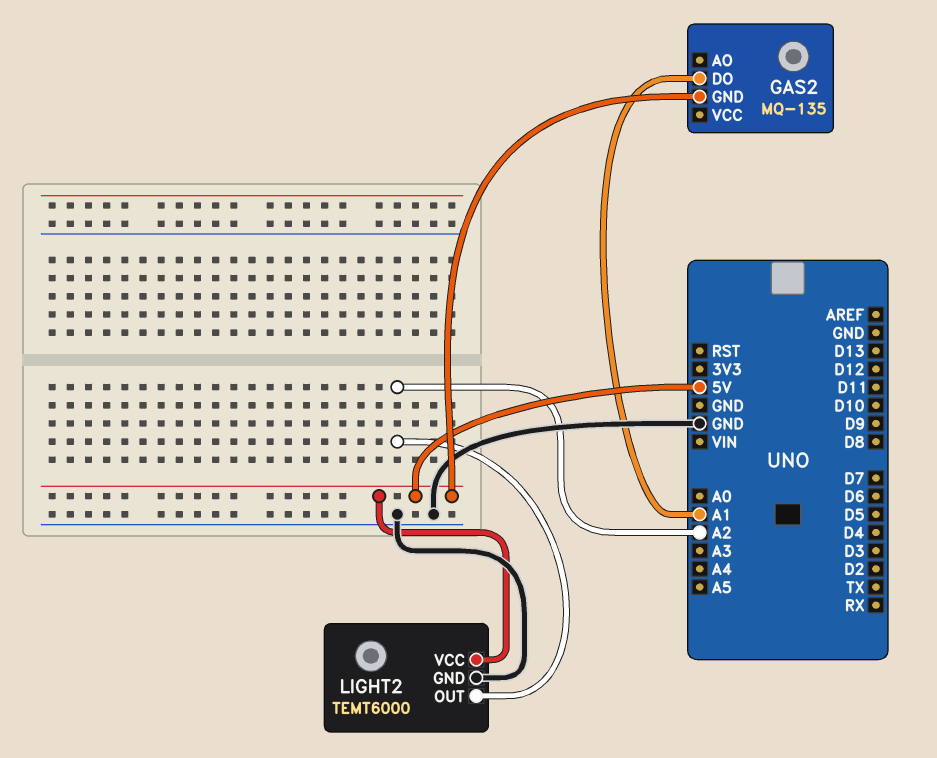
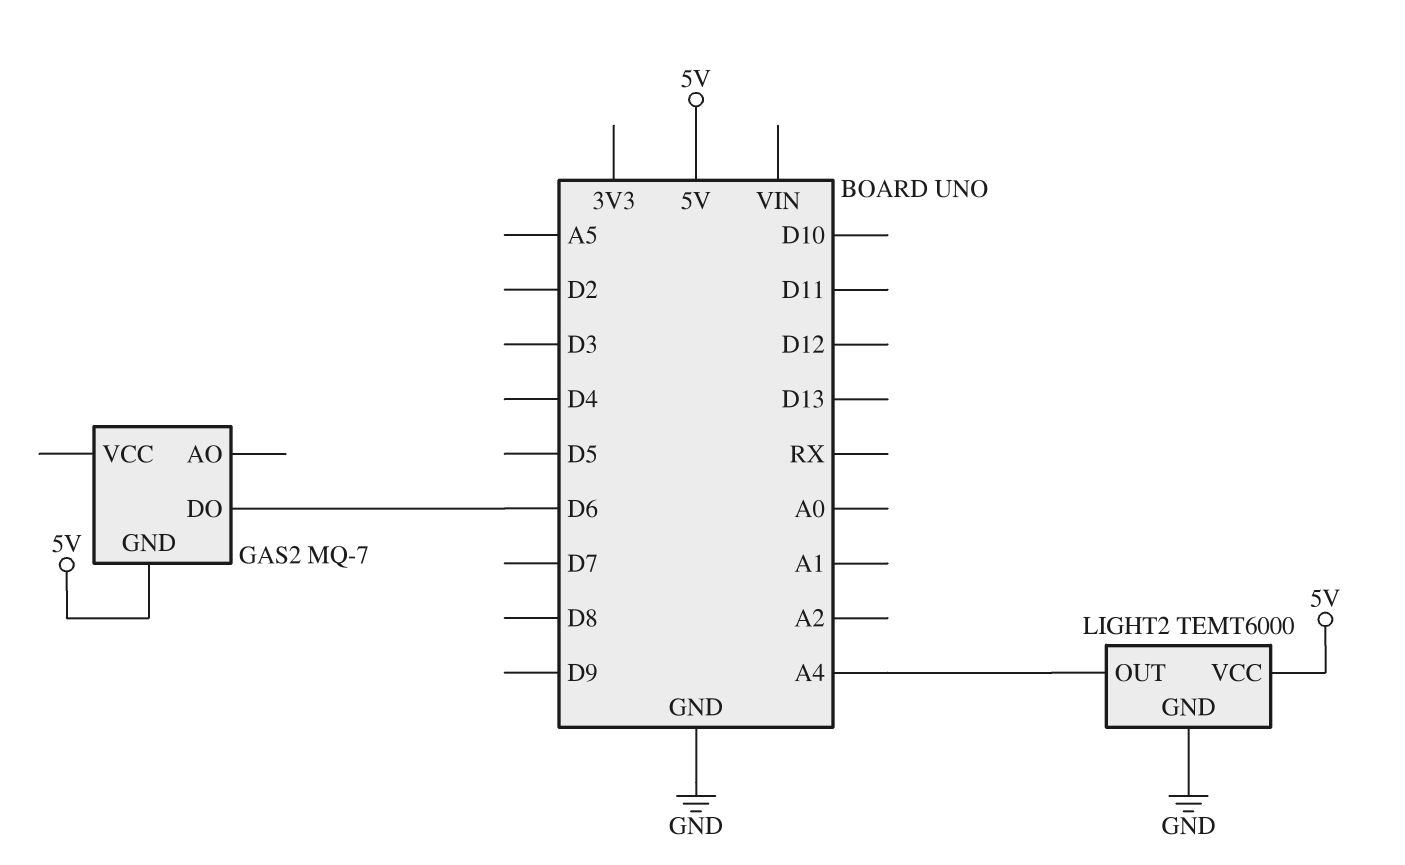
GAS2: MQ-135 -> MQ-7
GAS2 pin DO: A1 -> D6
LIGHT2 pin OUT: A2 -> A4

